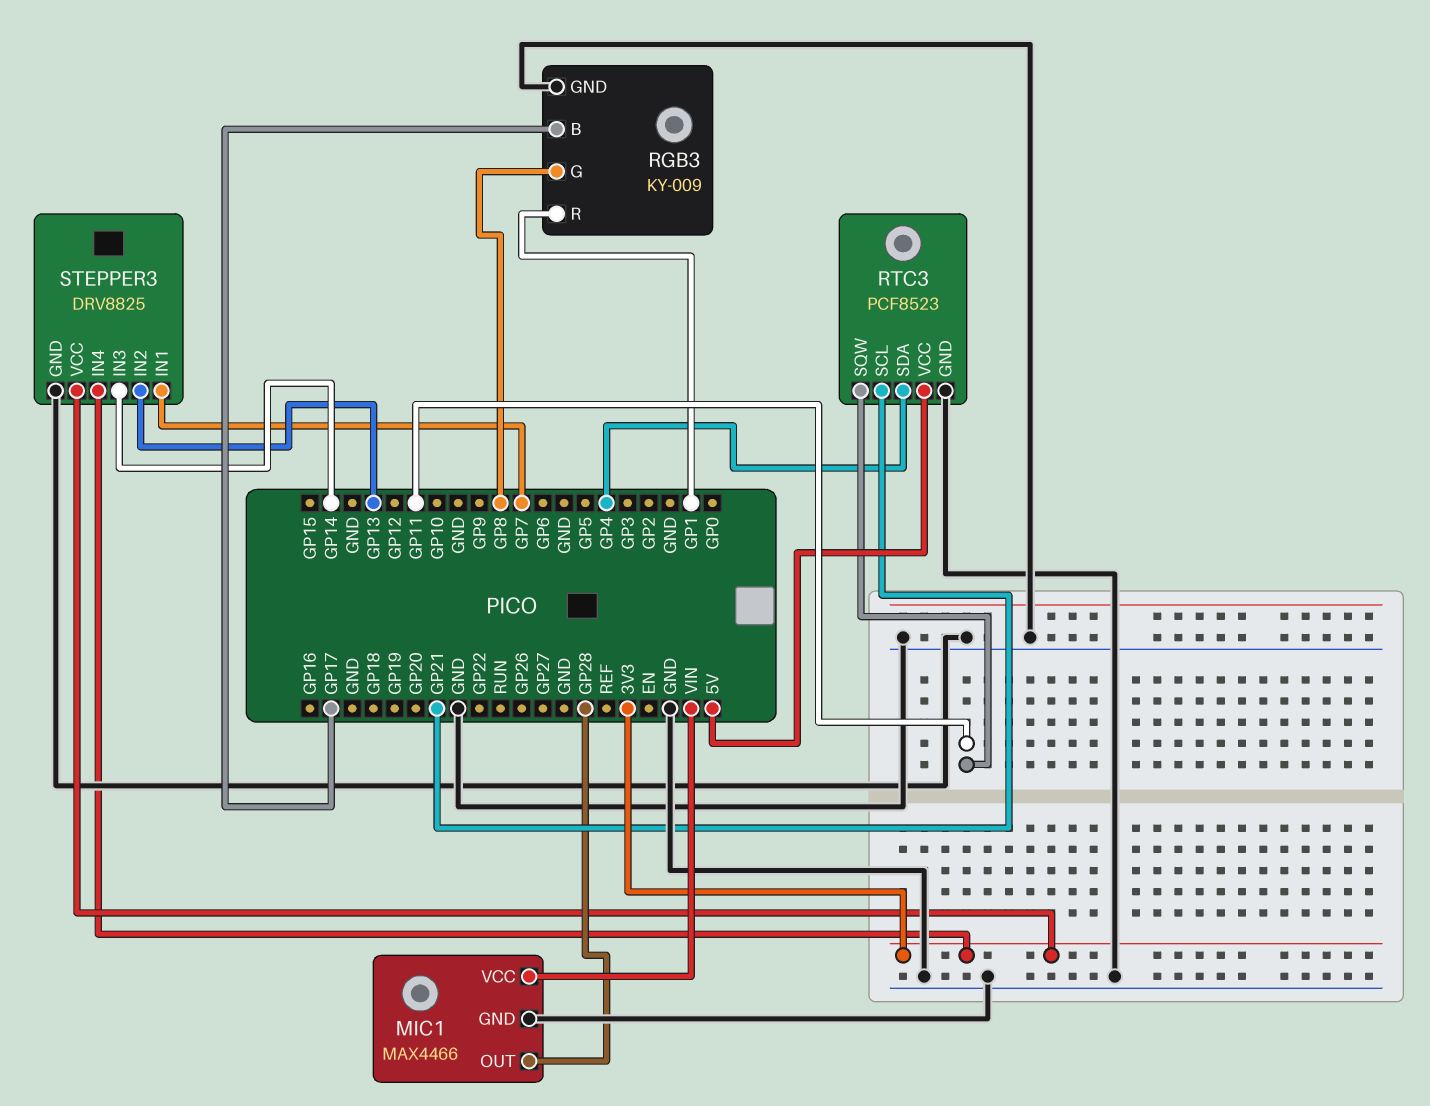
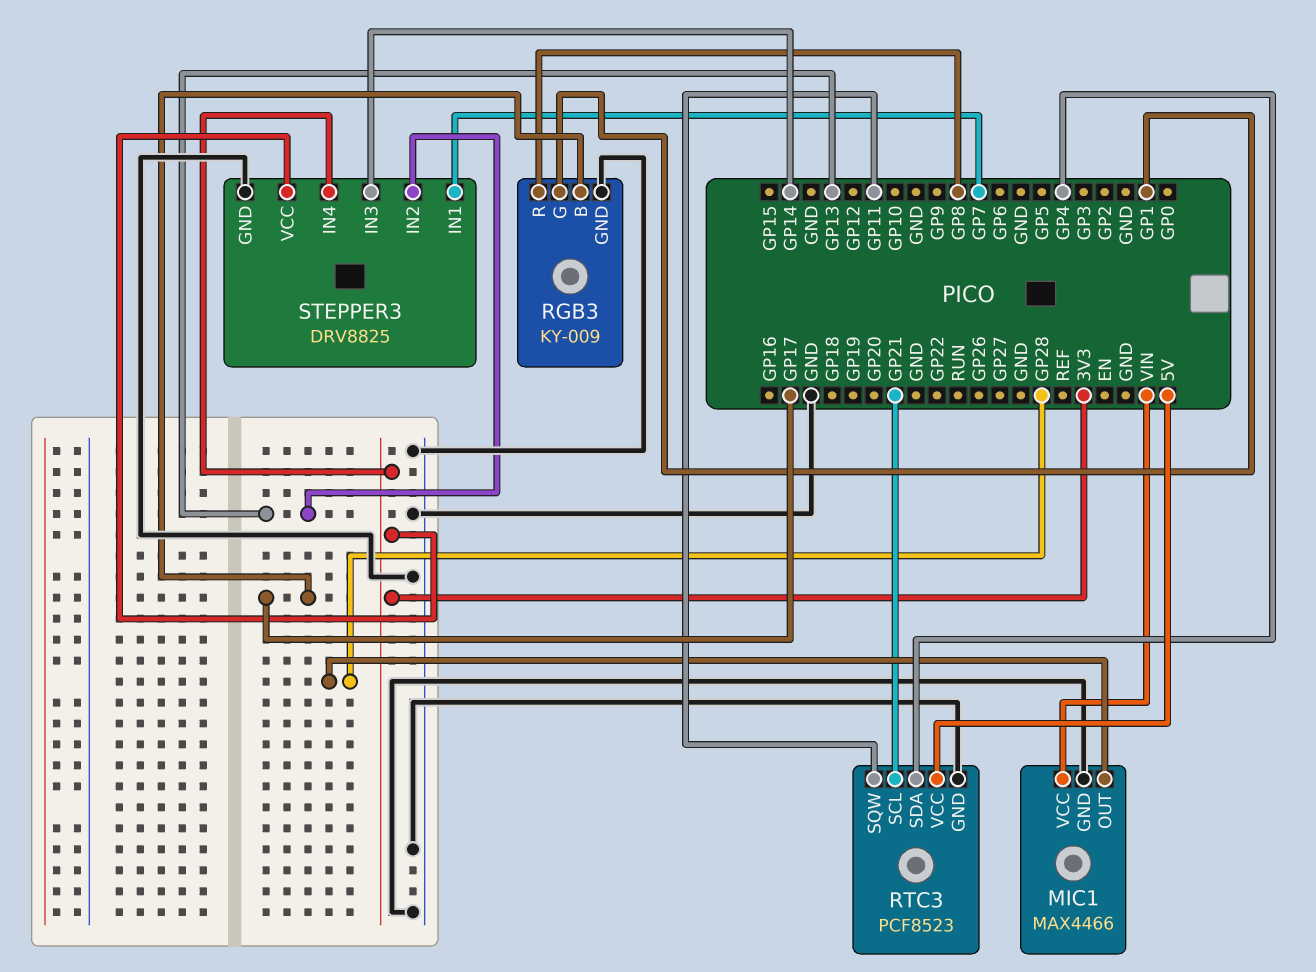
RGB3 pin G: GP8 -> GP1
RGB3 pin R: GP1 -> GP8

